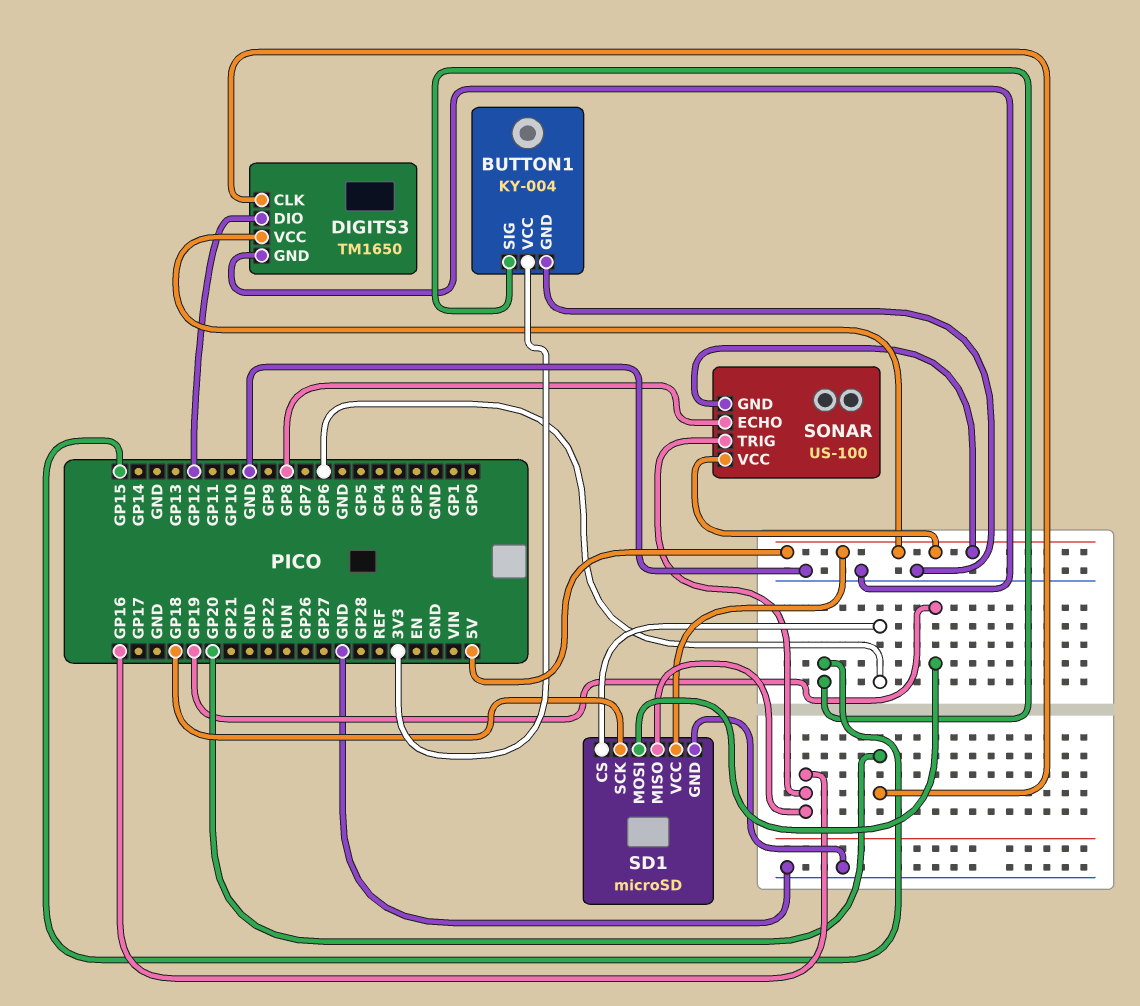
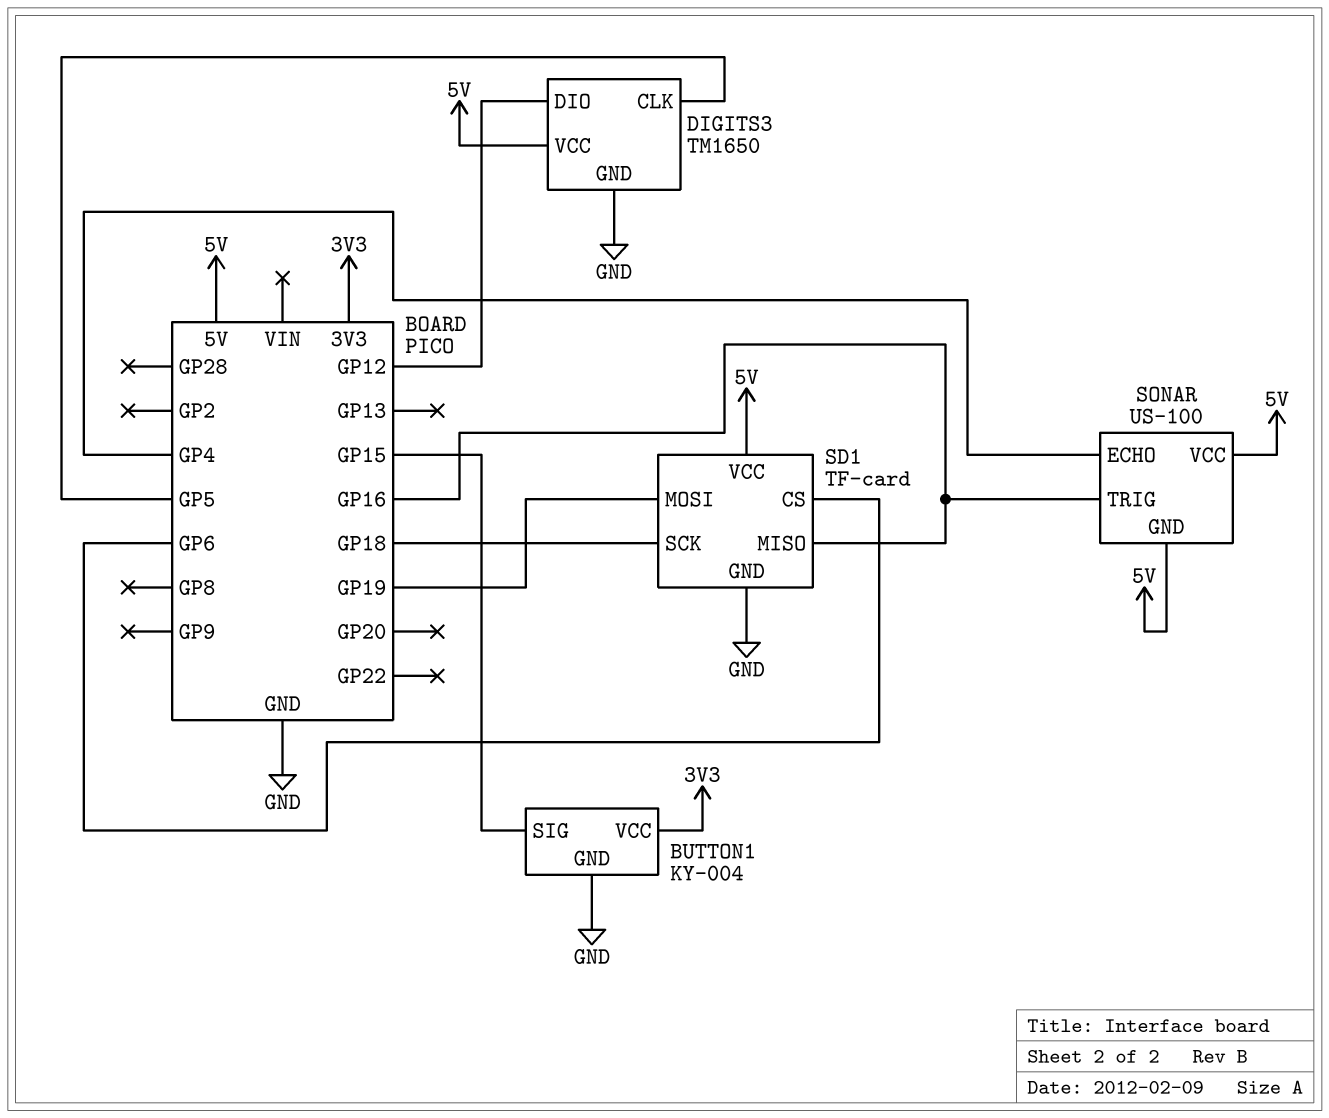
DIGITS3 pin CLK: GP20 -> GP5
SD1: microSD -> TF-card
SONAR pin ECHO: GP8 -> GP4

